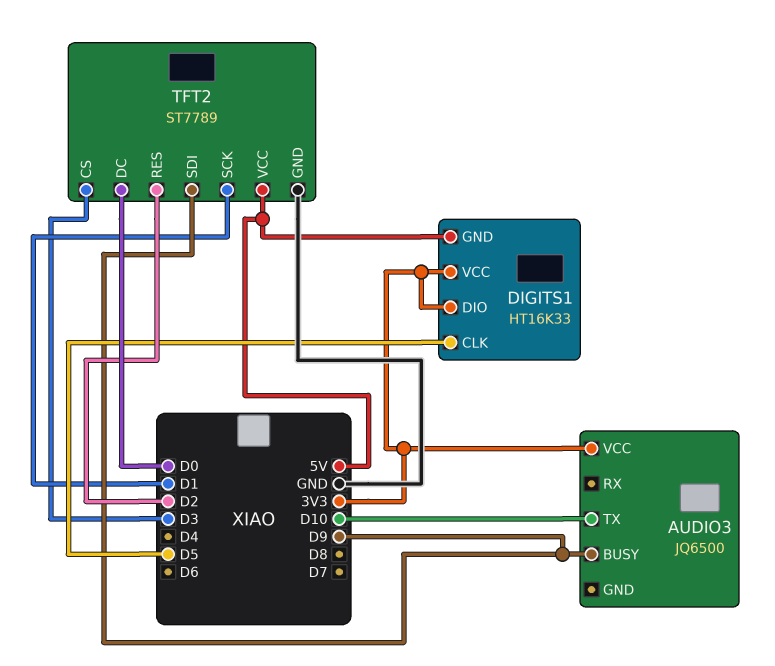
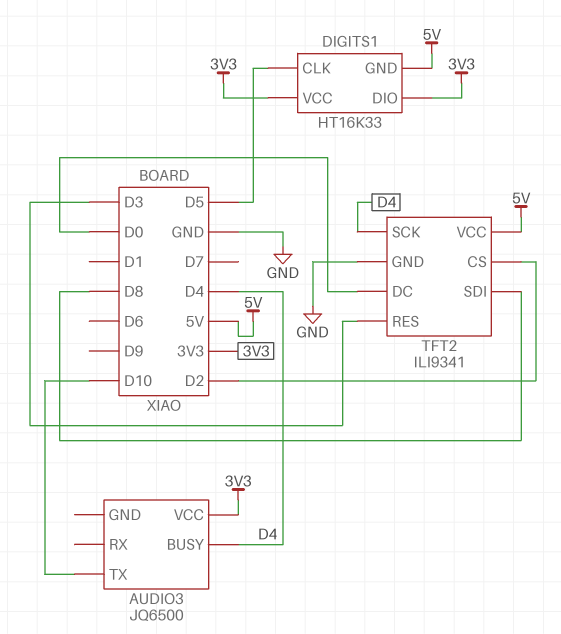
AUDIO3 pin BUSY: D9 -> D4
TFT2: ST7789 -> ILI9341
TFT2 pin CS: D3 -> D2
TFT2 pin RES: D2 -> D3
TFT2 pin SCK: D1 -> D4
TFT2 pin SDI: D9 -> D8

